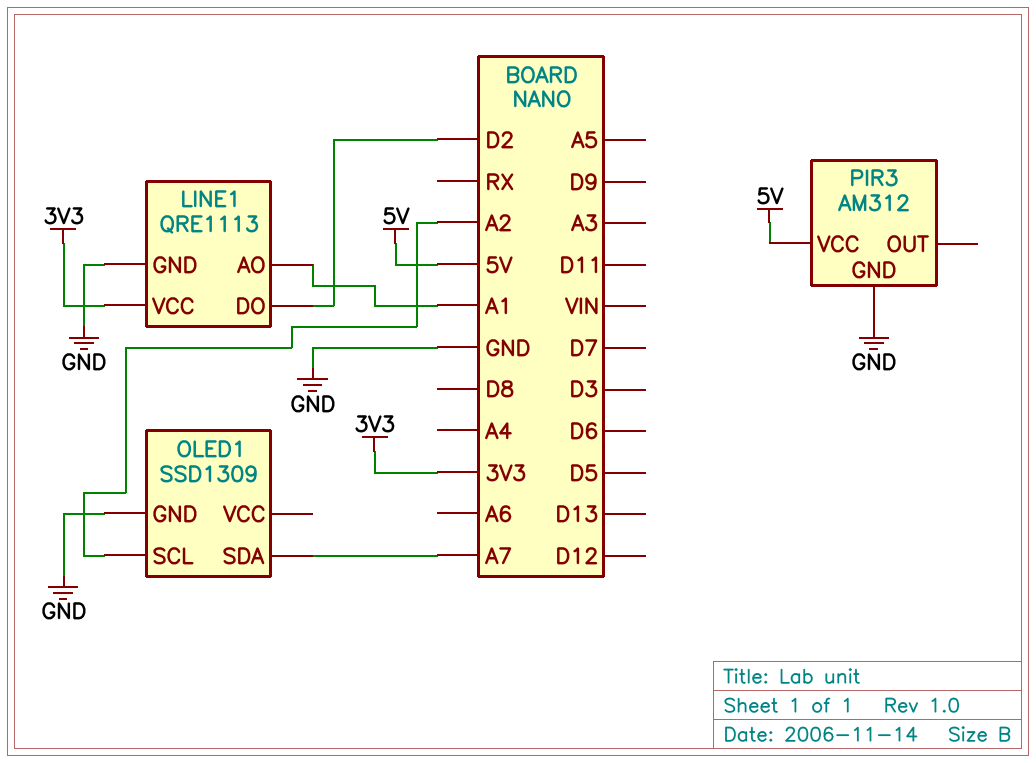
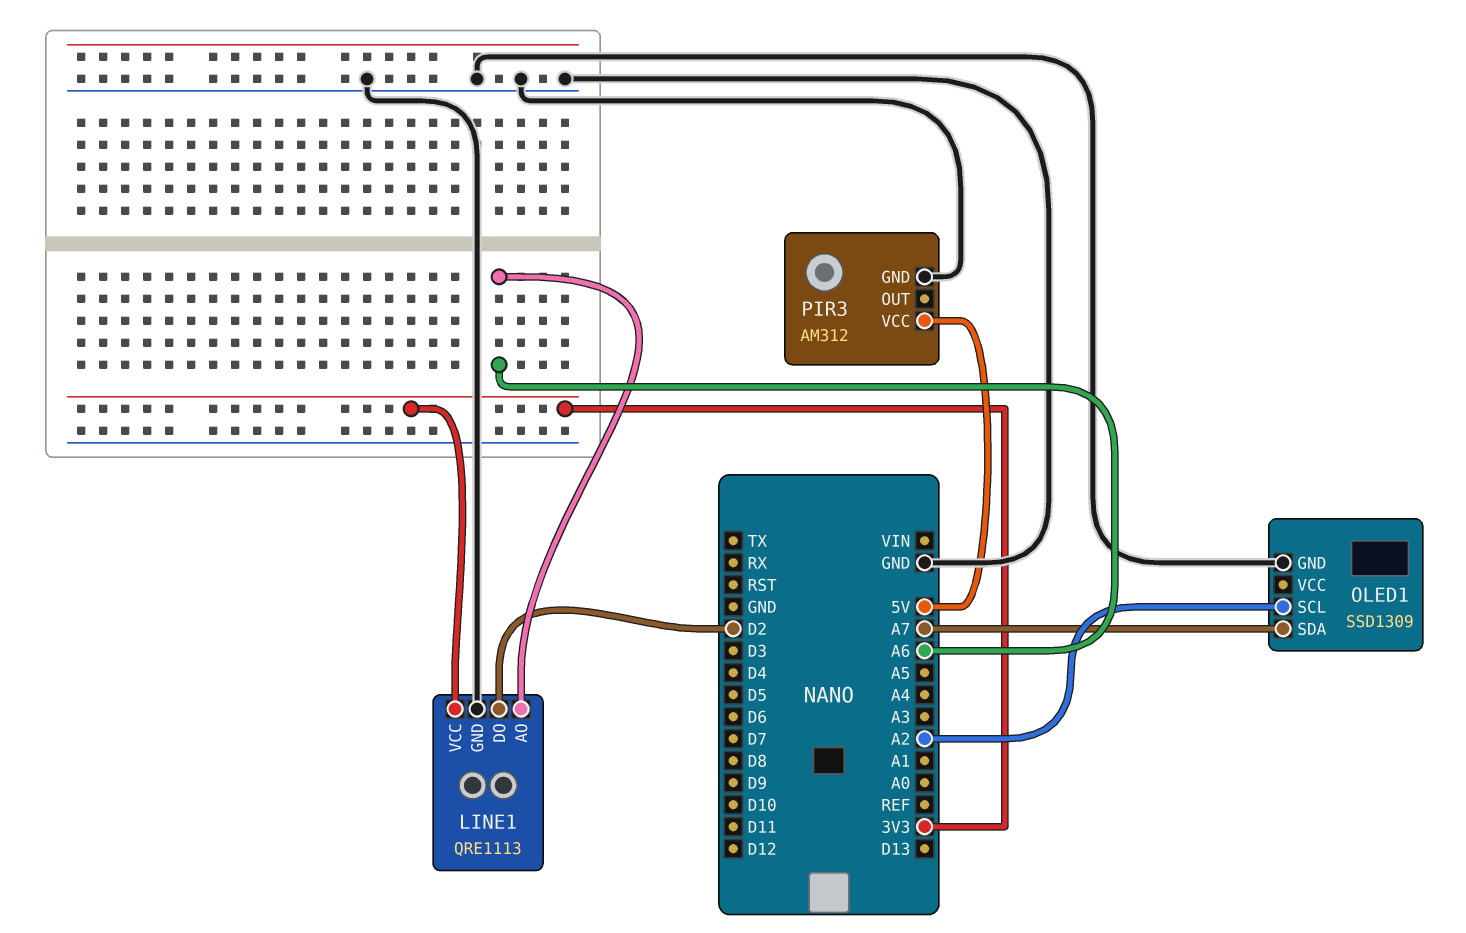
LINE1 pin AO: A1 -> A6

